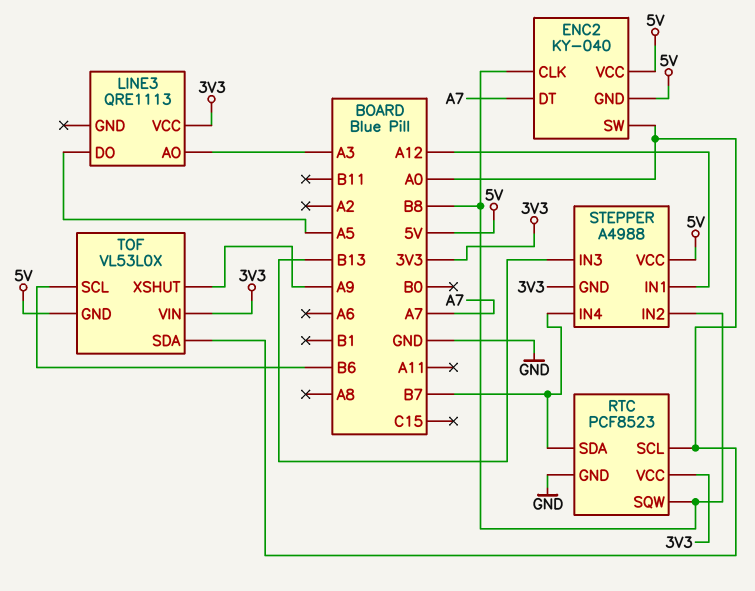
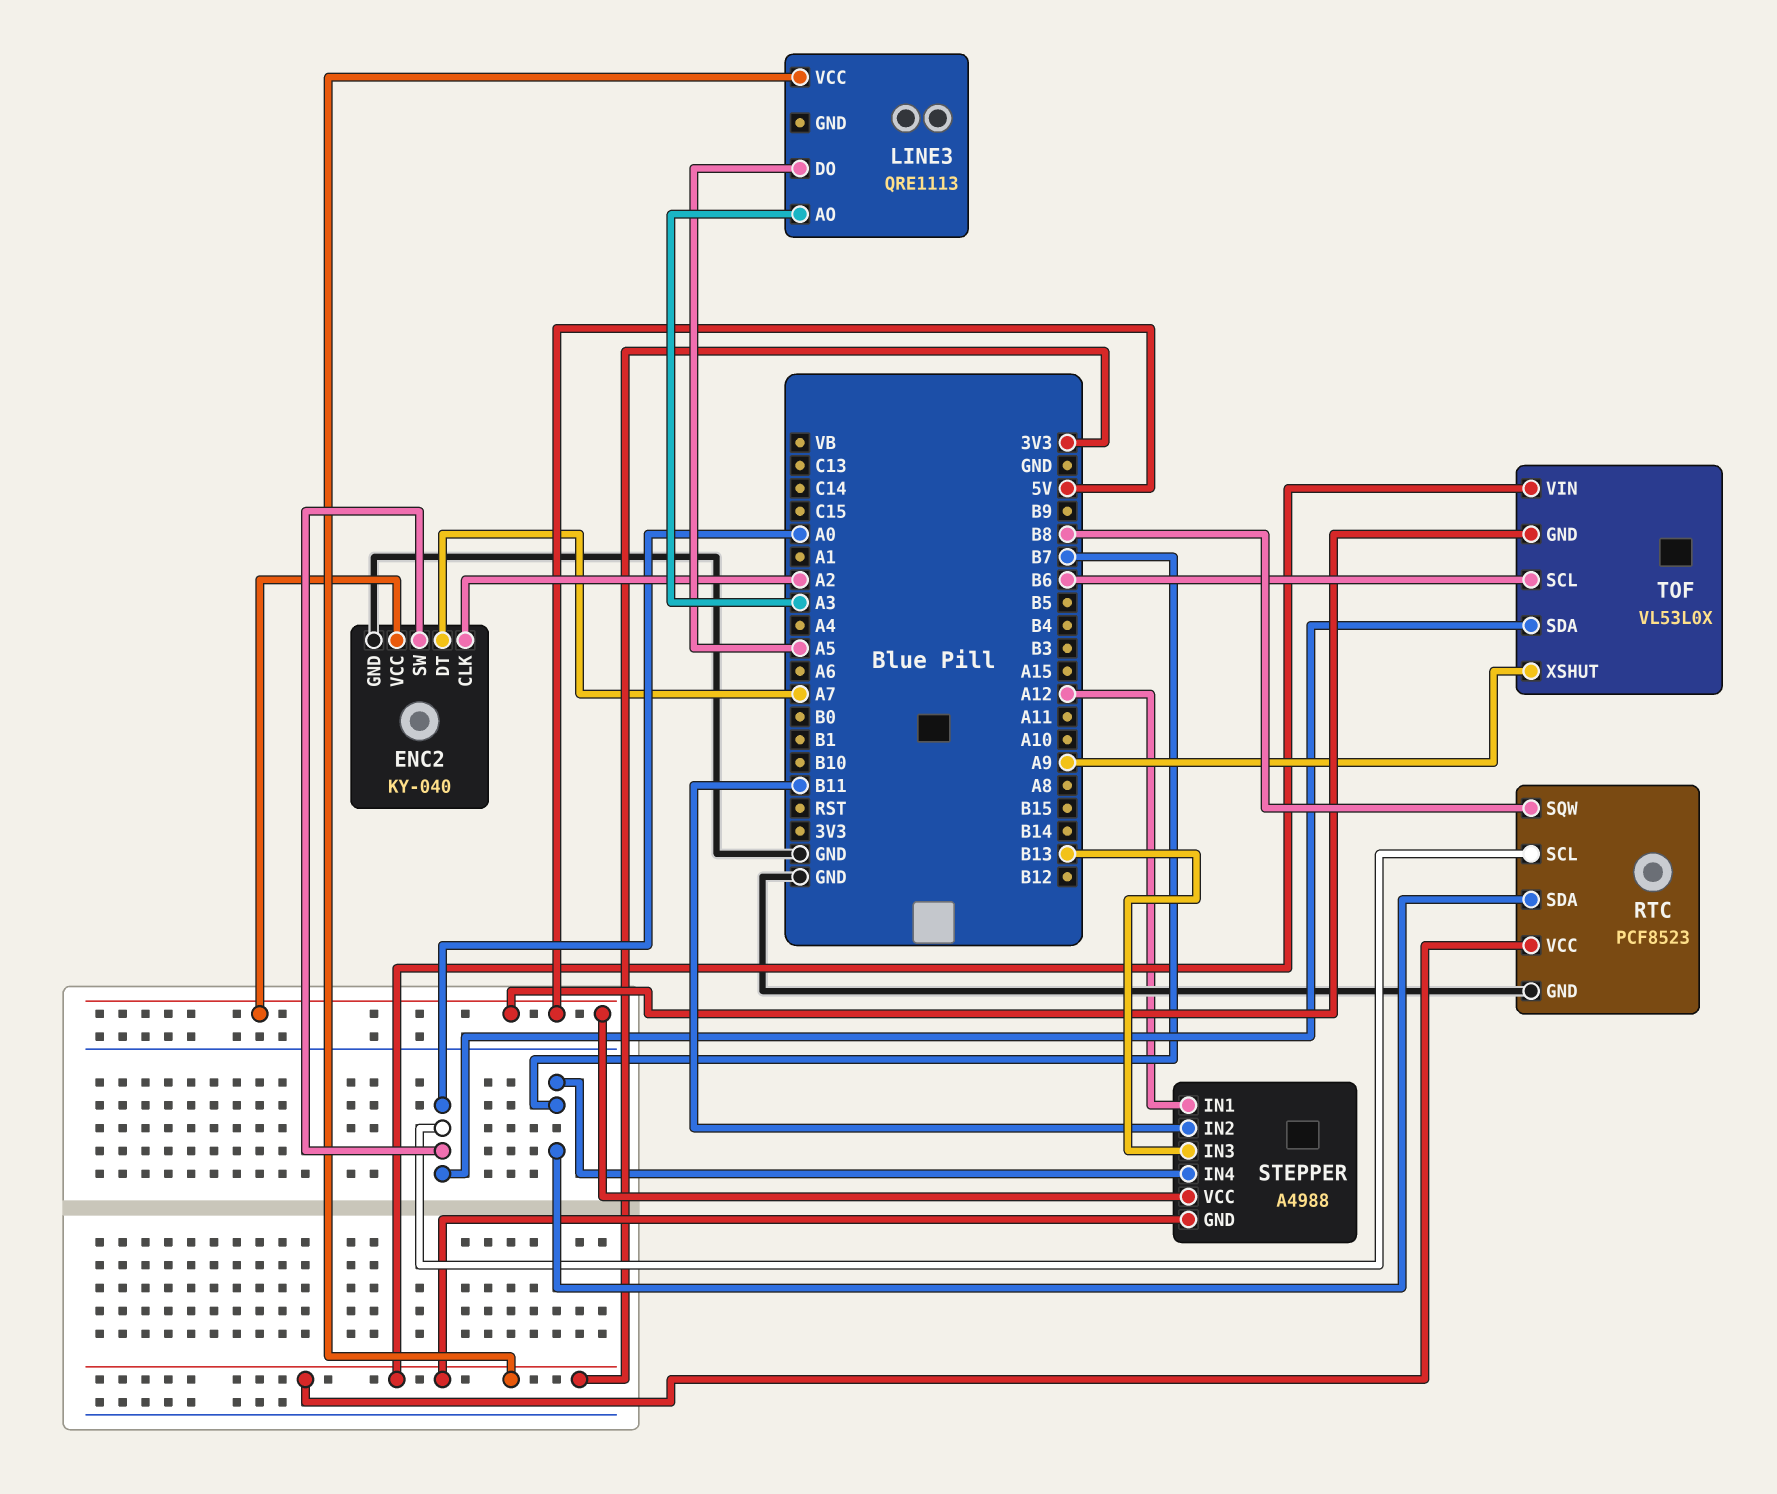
ENC2 pin CLK: B8 -> A2
ENC2 pin GND: 5V -> GND
STEPPER pin IN2: B8 -> B11

